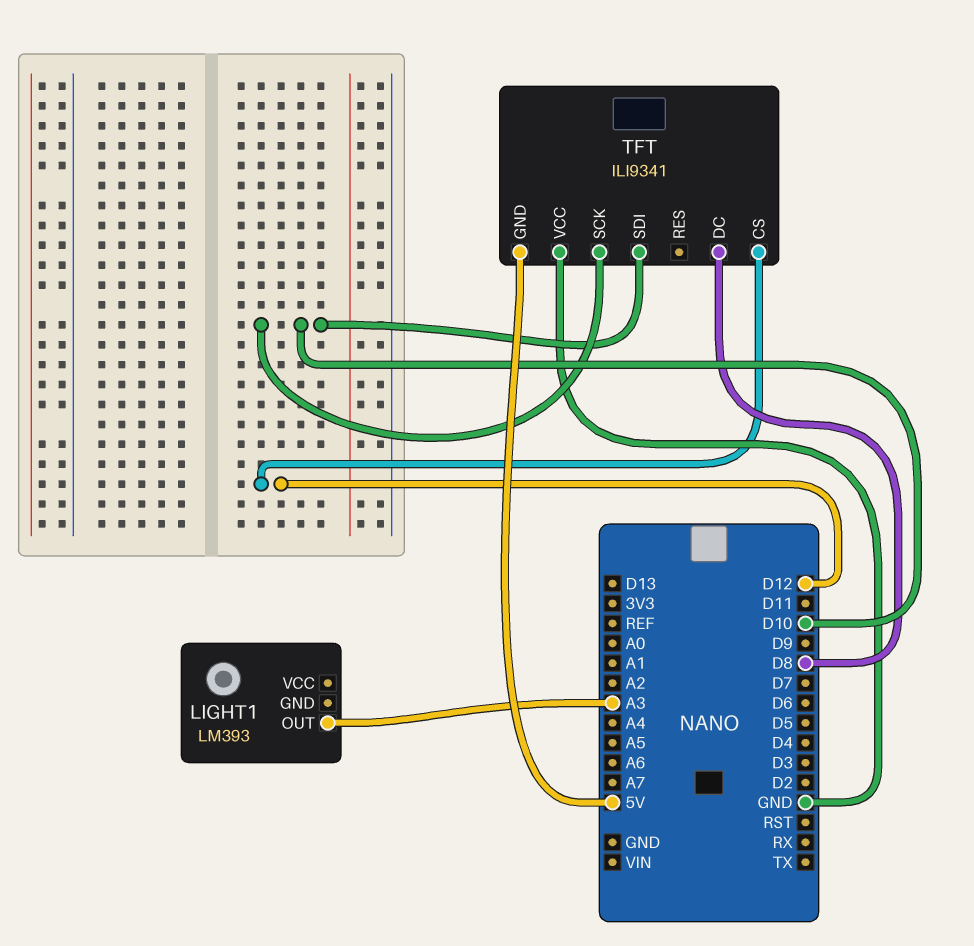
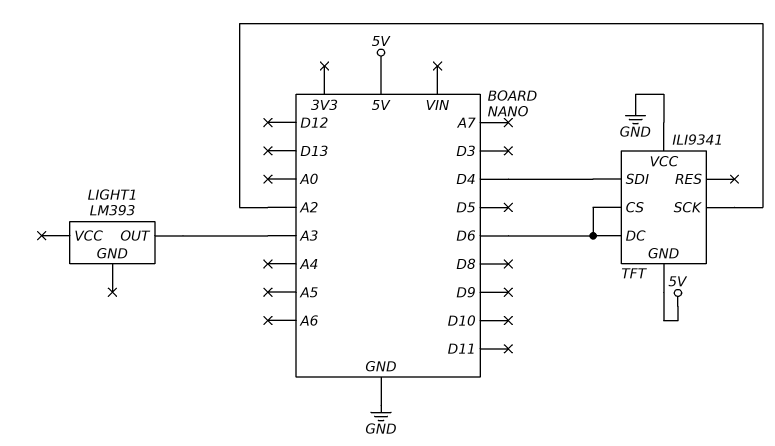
TFT pin CS: D12 -> D6
TFT pin DC: D8 -> D6
TFT pin SCK: D10 -> A2
TFT pin SDI: D10 -> D4

